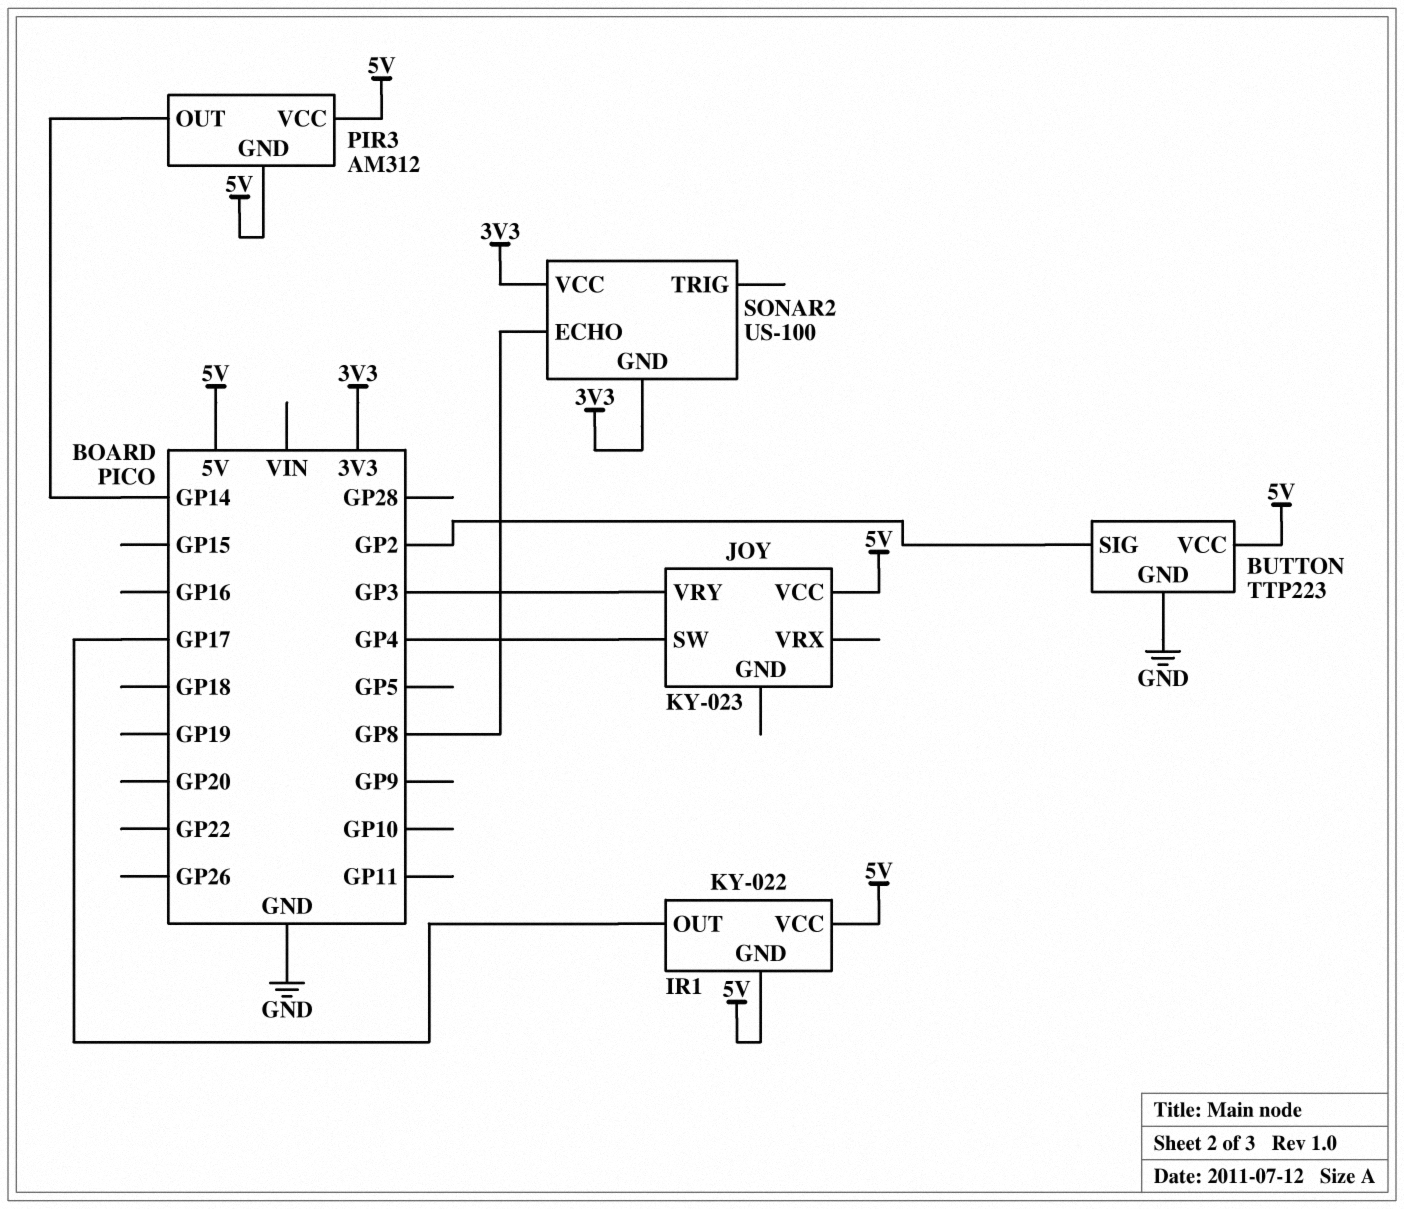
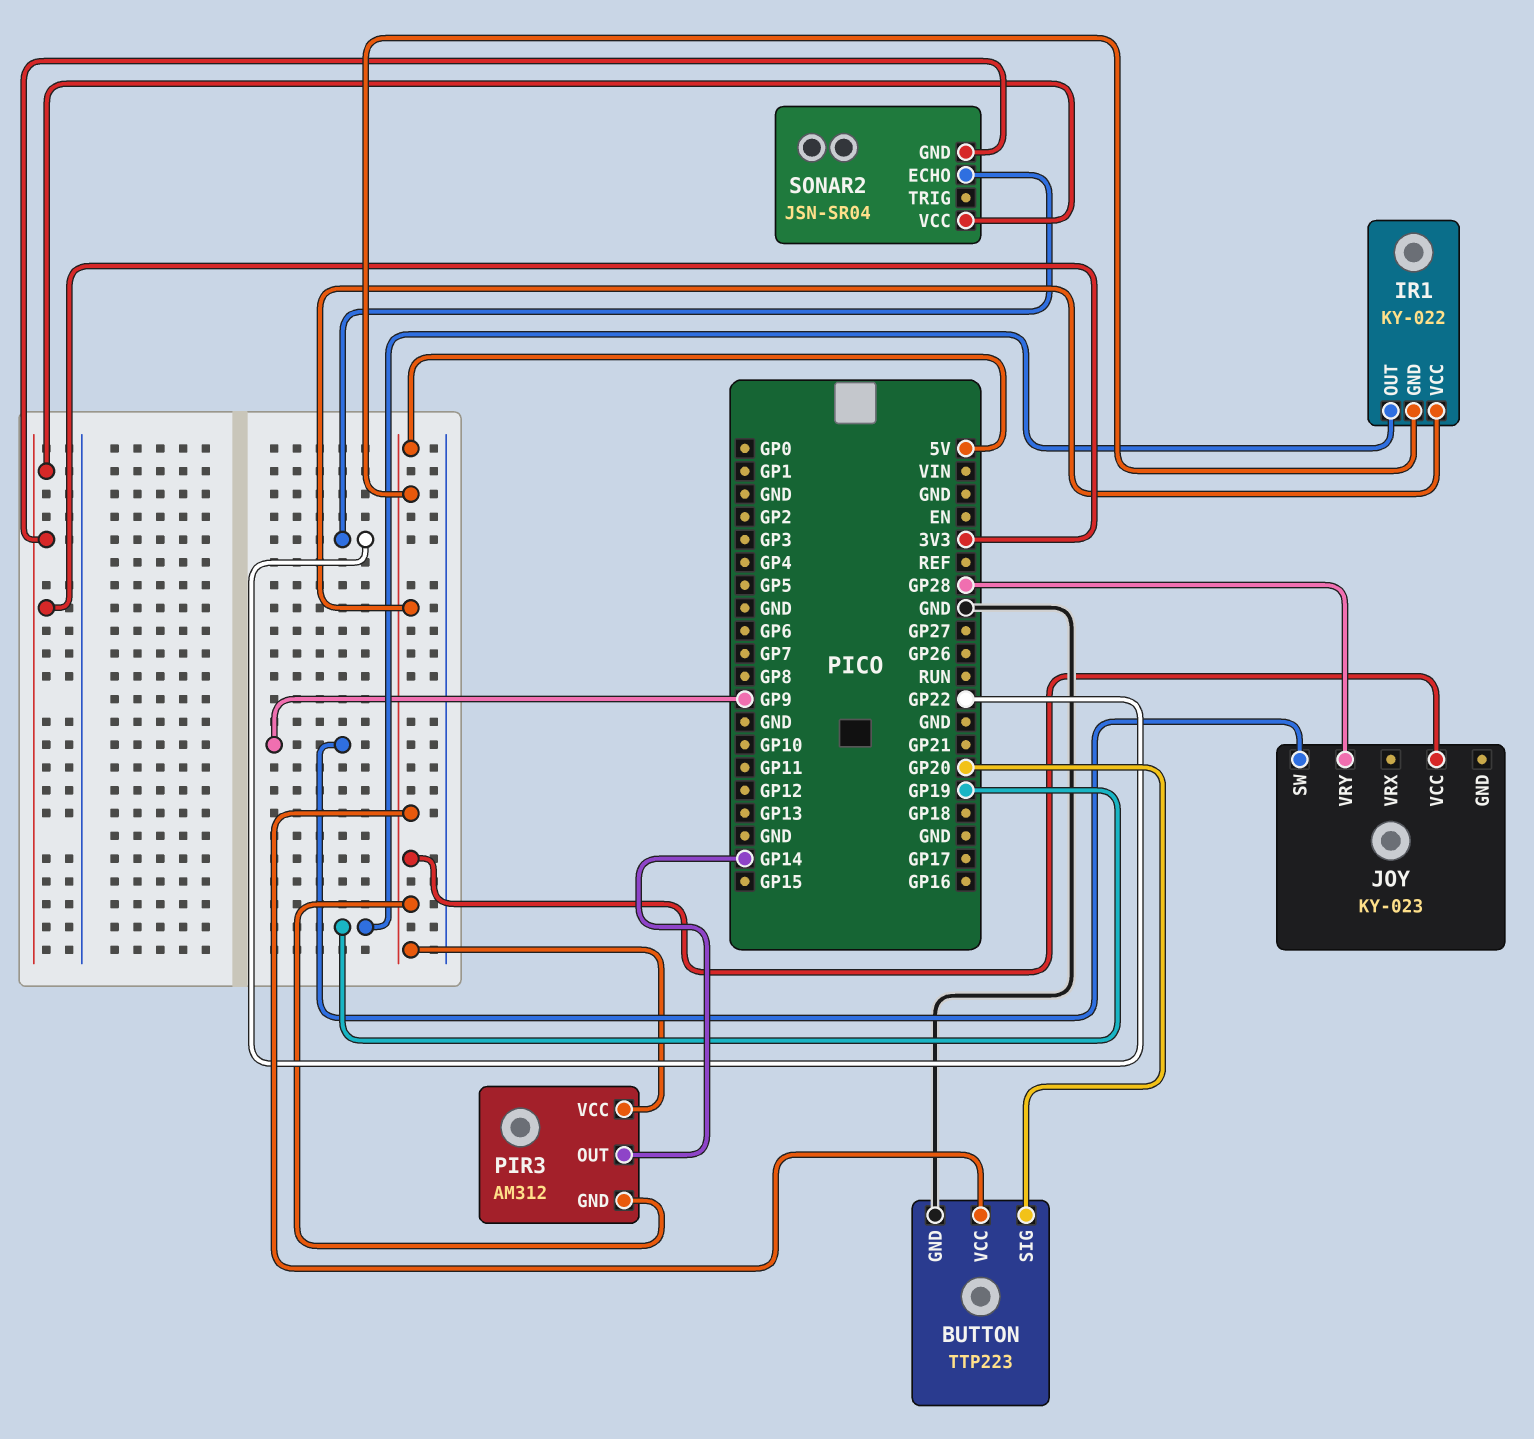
BUTTON pin SIG: GP2 -> GP20
IR1 pin OUT: GP17 -> GP19
JOY pin SW: GP4 -> GP9
JOY pin VRY: GP3 -> GP28
SONAR2: US-100 -> JSN-SR04
SONAR2 pin ECHO: GP8 -> GP22

